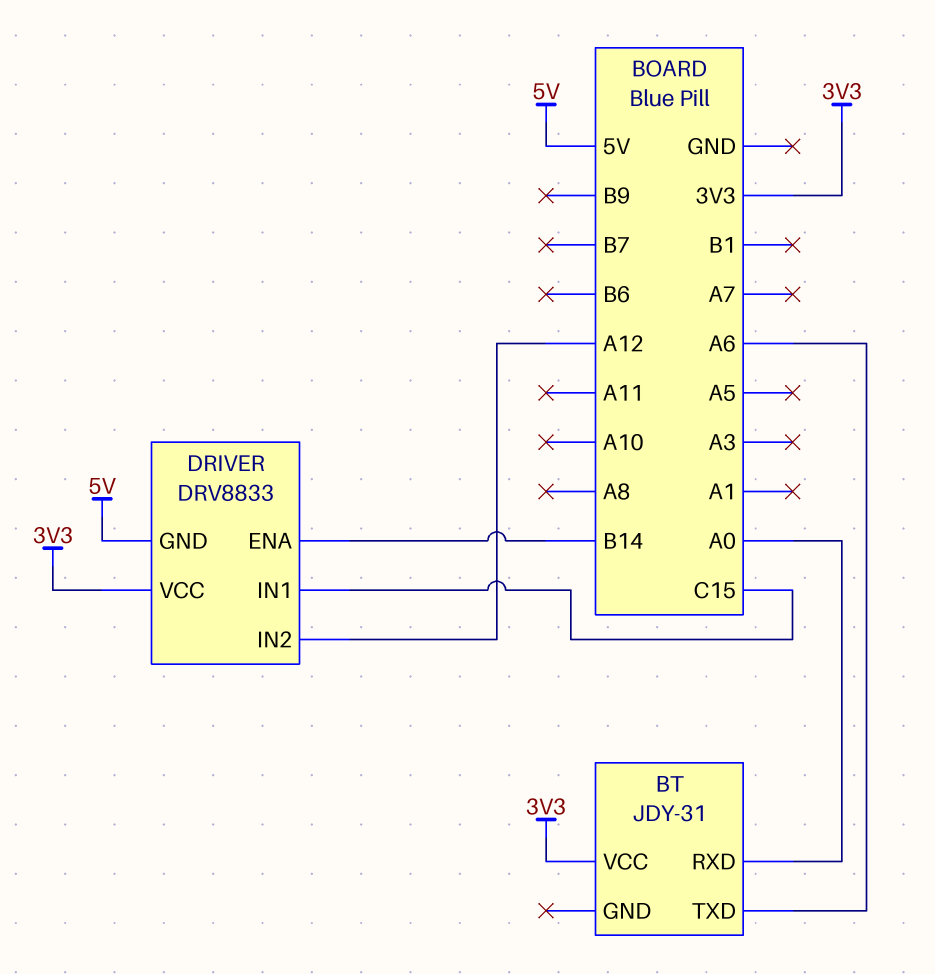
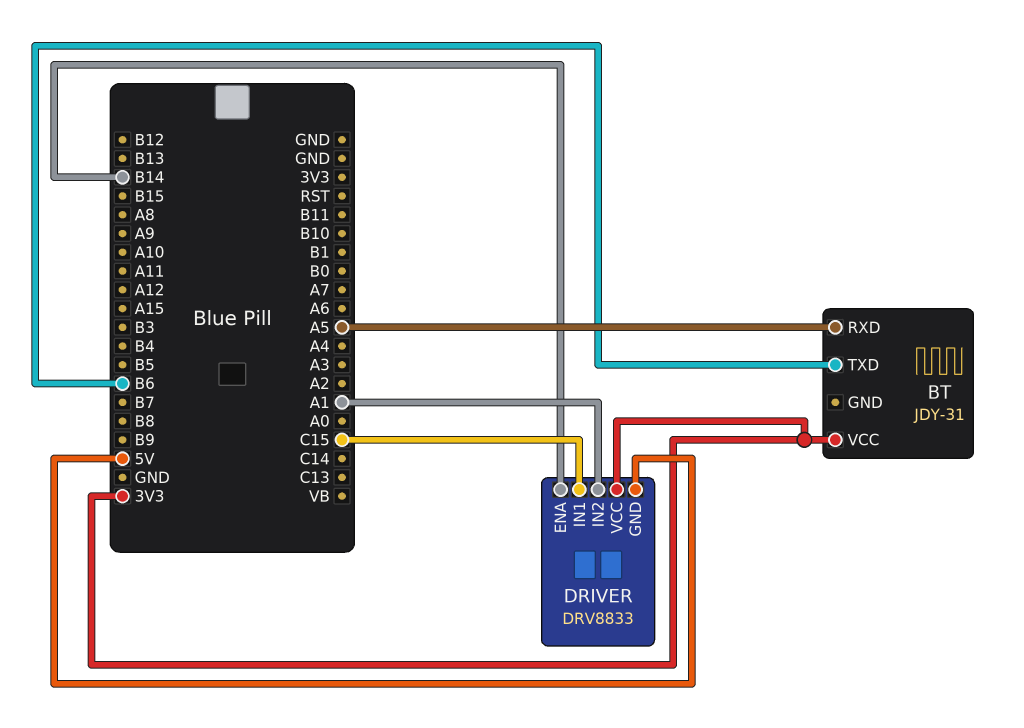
BT pin RXD: A0 -> A5
BT pin TXD: A6 -> B6
DRIVER pin IN2: A12 -> A1

